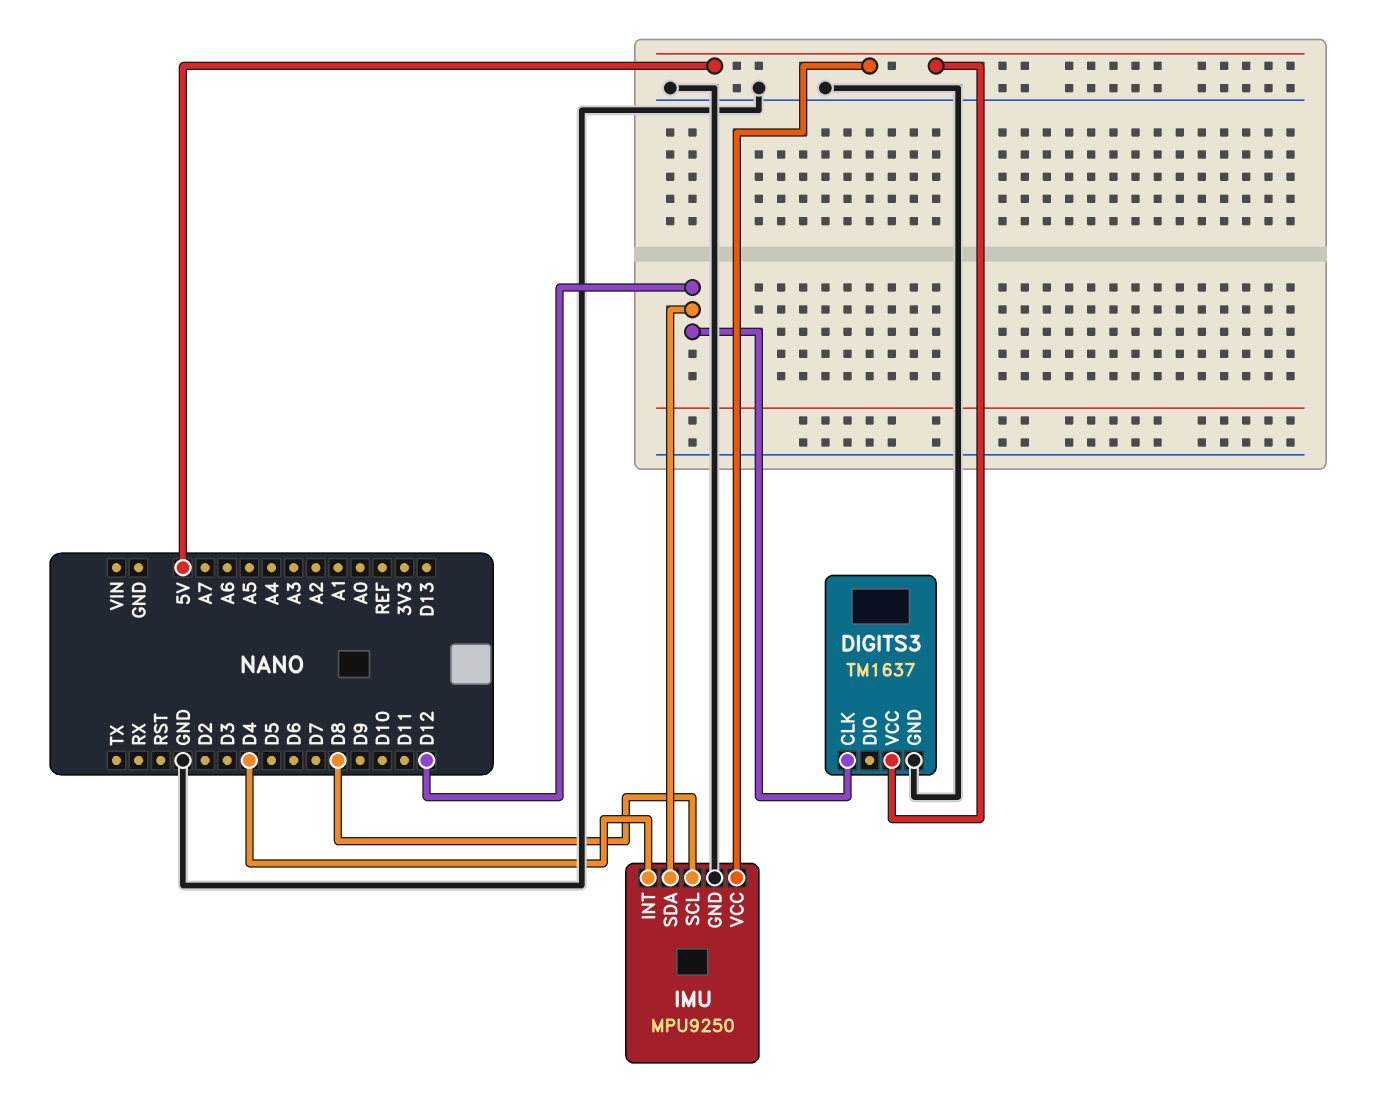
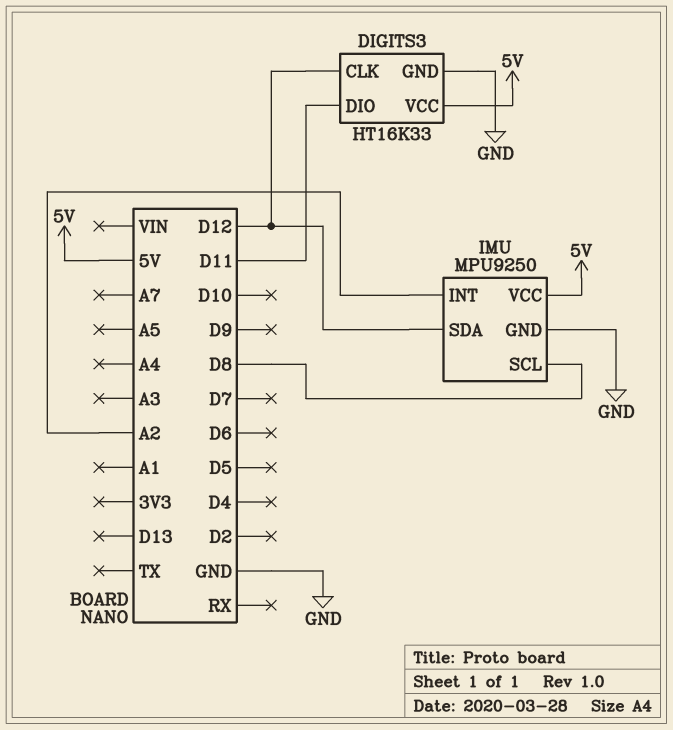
DIGITS3: TM1637 -> HT16K33
DIGITS3 pin DIO: none -> D11
IMU pin INT: D4 -> A2

